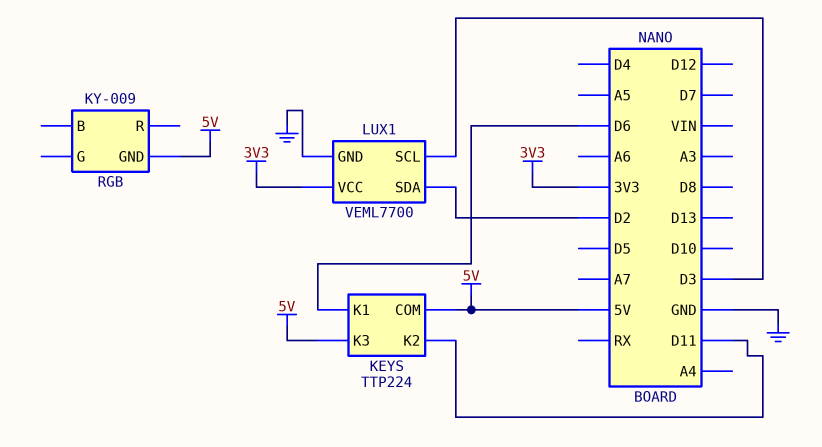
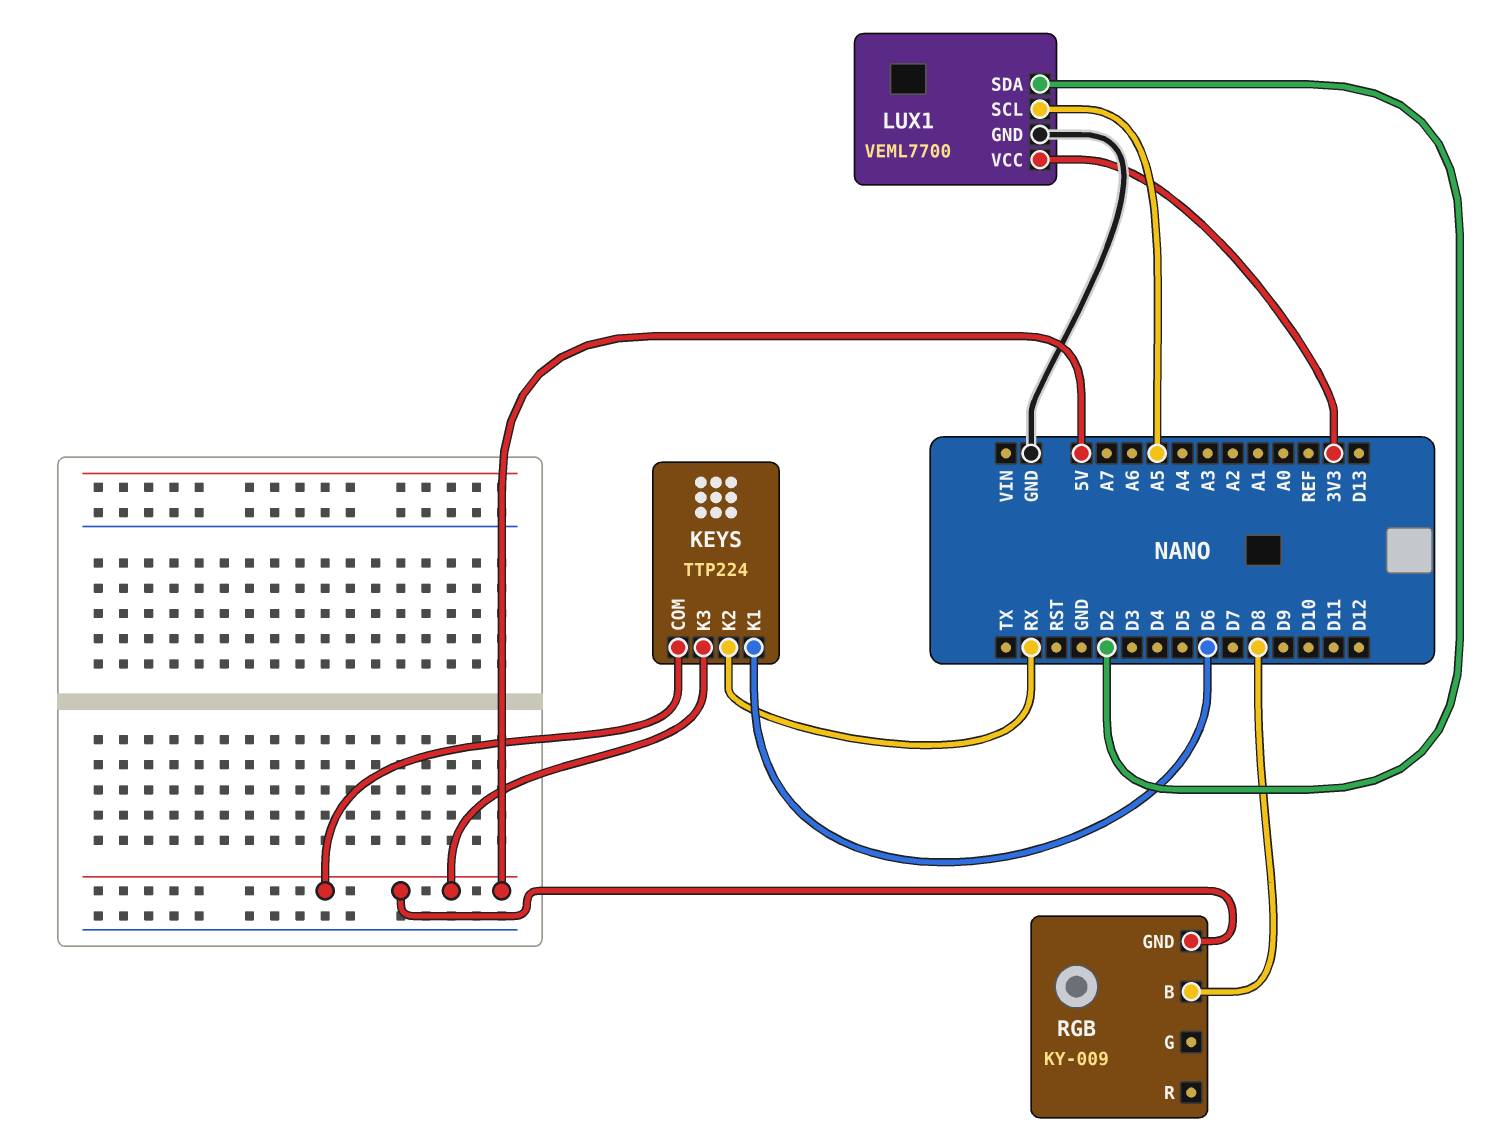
KEYS pin K2: D11 -> RX
LUX1 pin SCL: D3 -> A5
RGB pin B: none -> D8

